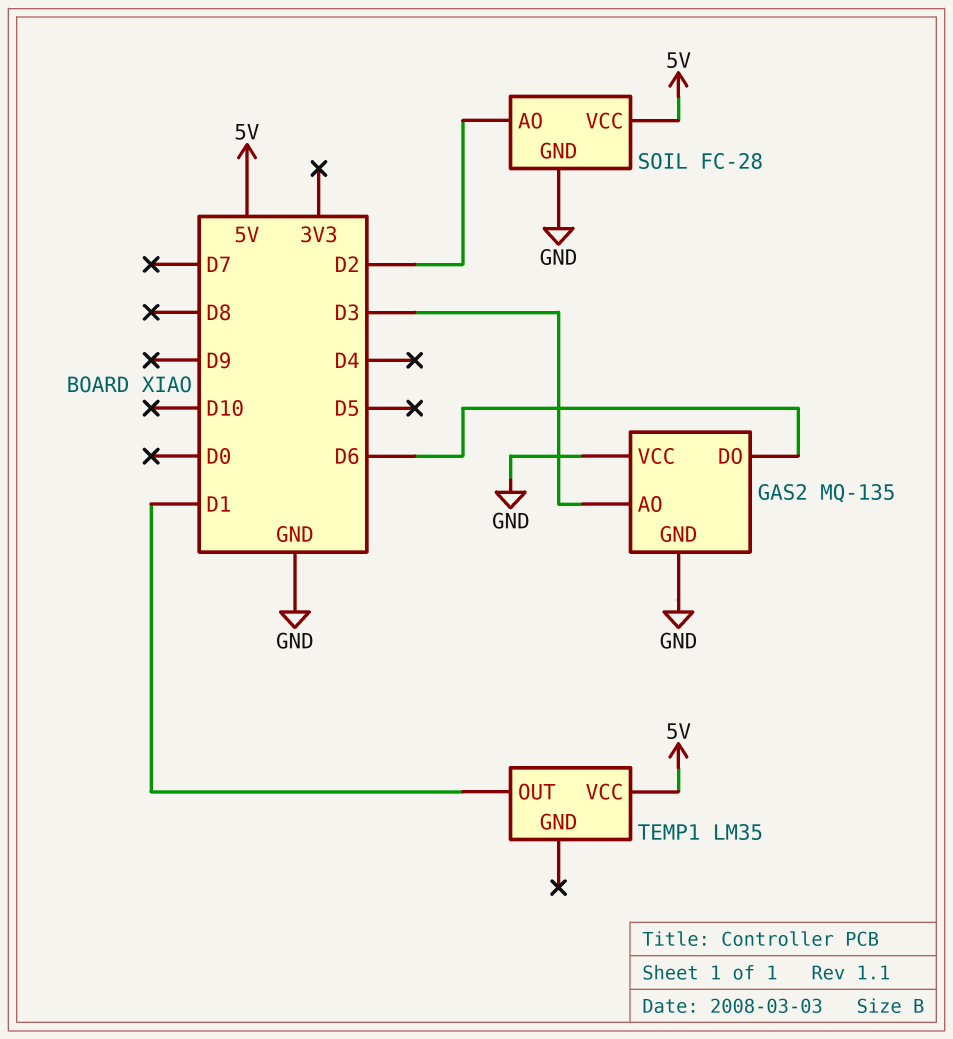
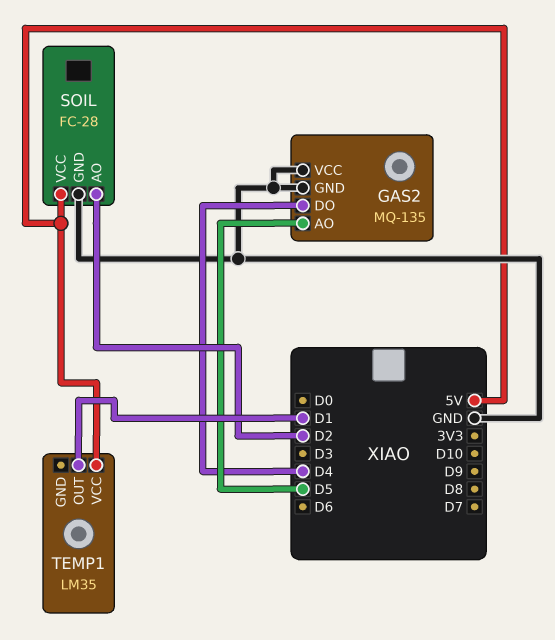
GAS2 pin AO: D3 -> D5
GAS2 pin DO: D6 -> D4

